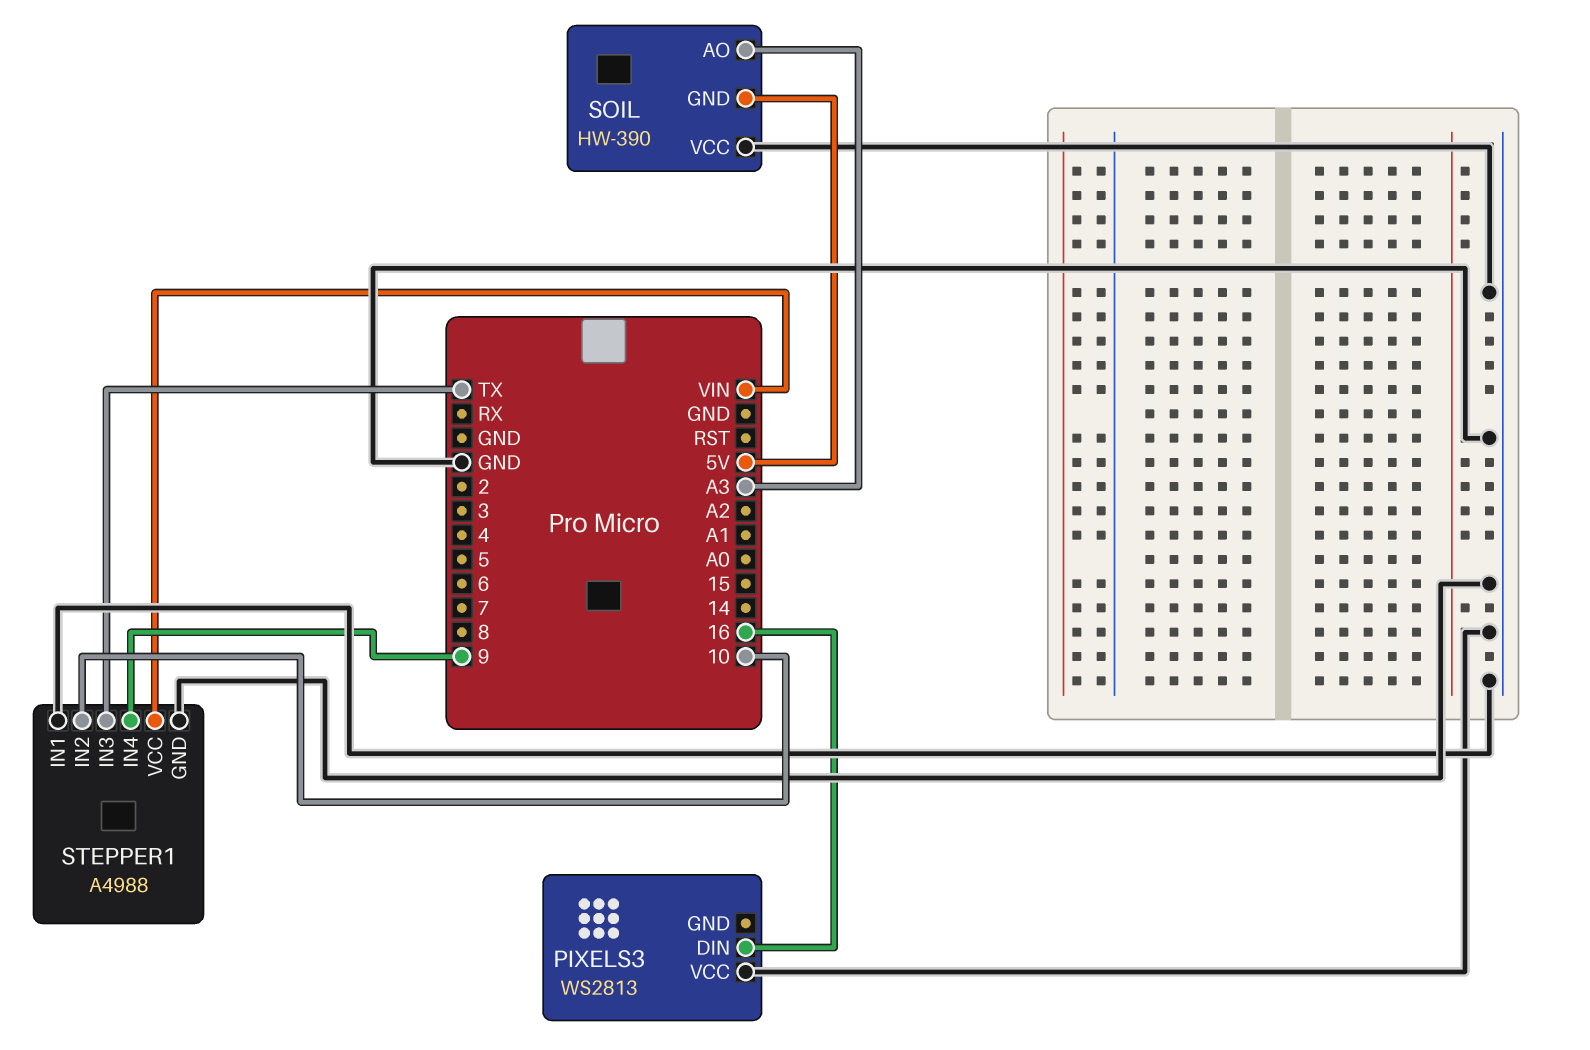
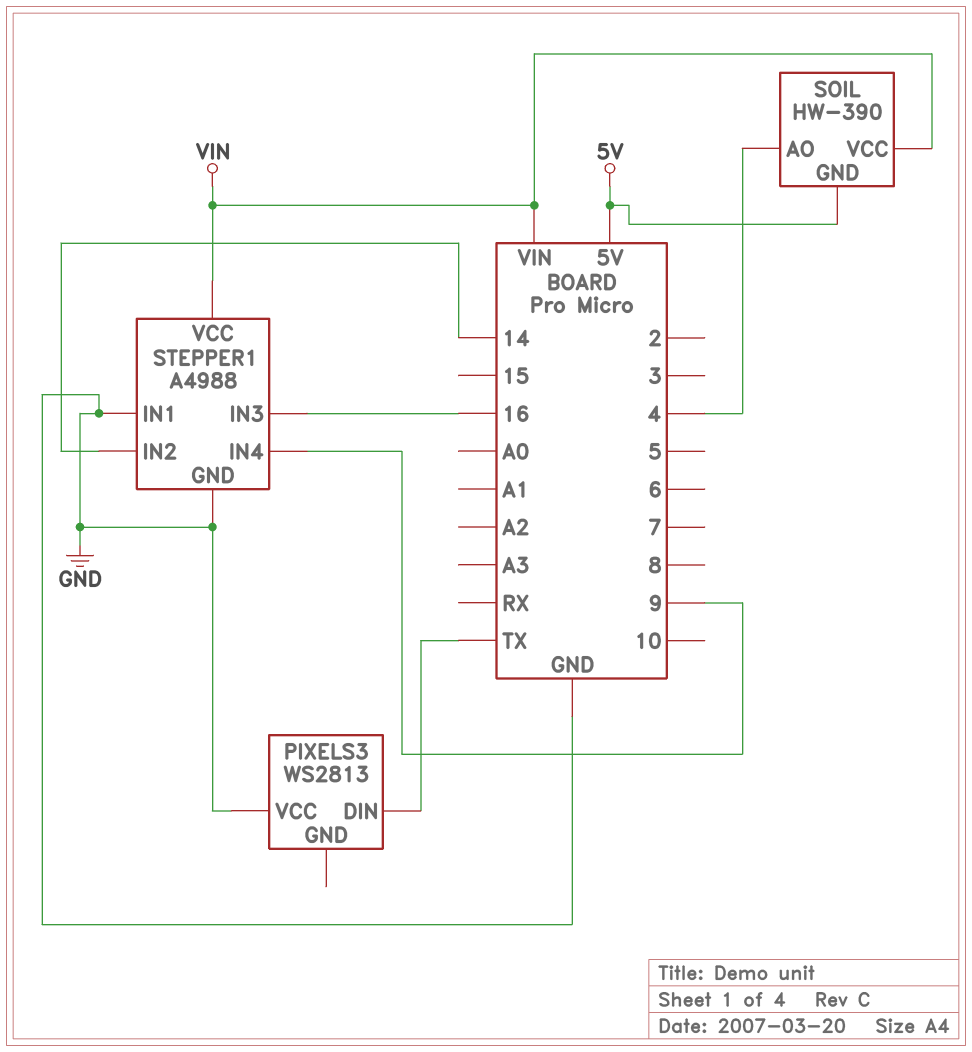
PIXELS3 pin DIN: 16 -> TX
SOIL pin AO: A3 -> 4
SOIL pin VCC: GND -> VIN
STEPPER1 pin IN2: 10 -> 14
STEPPER1 pin IN3: TX -> 16

